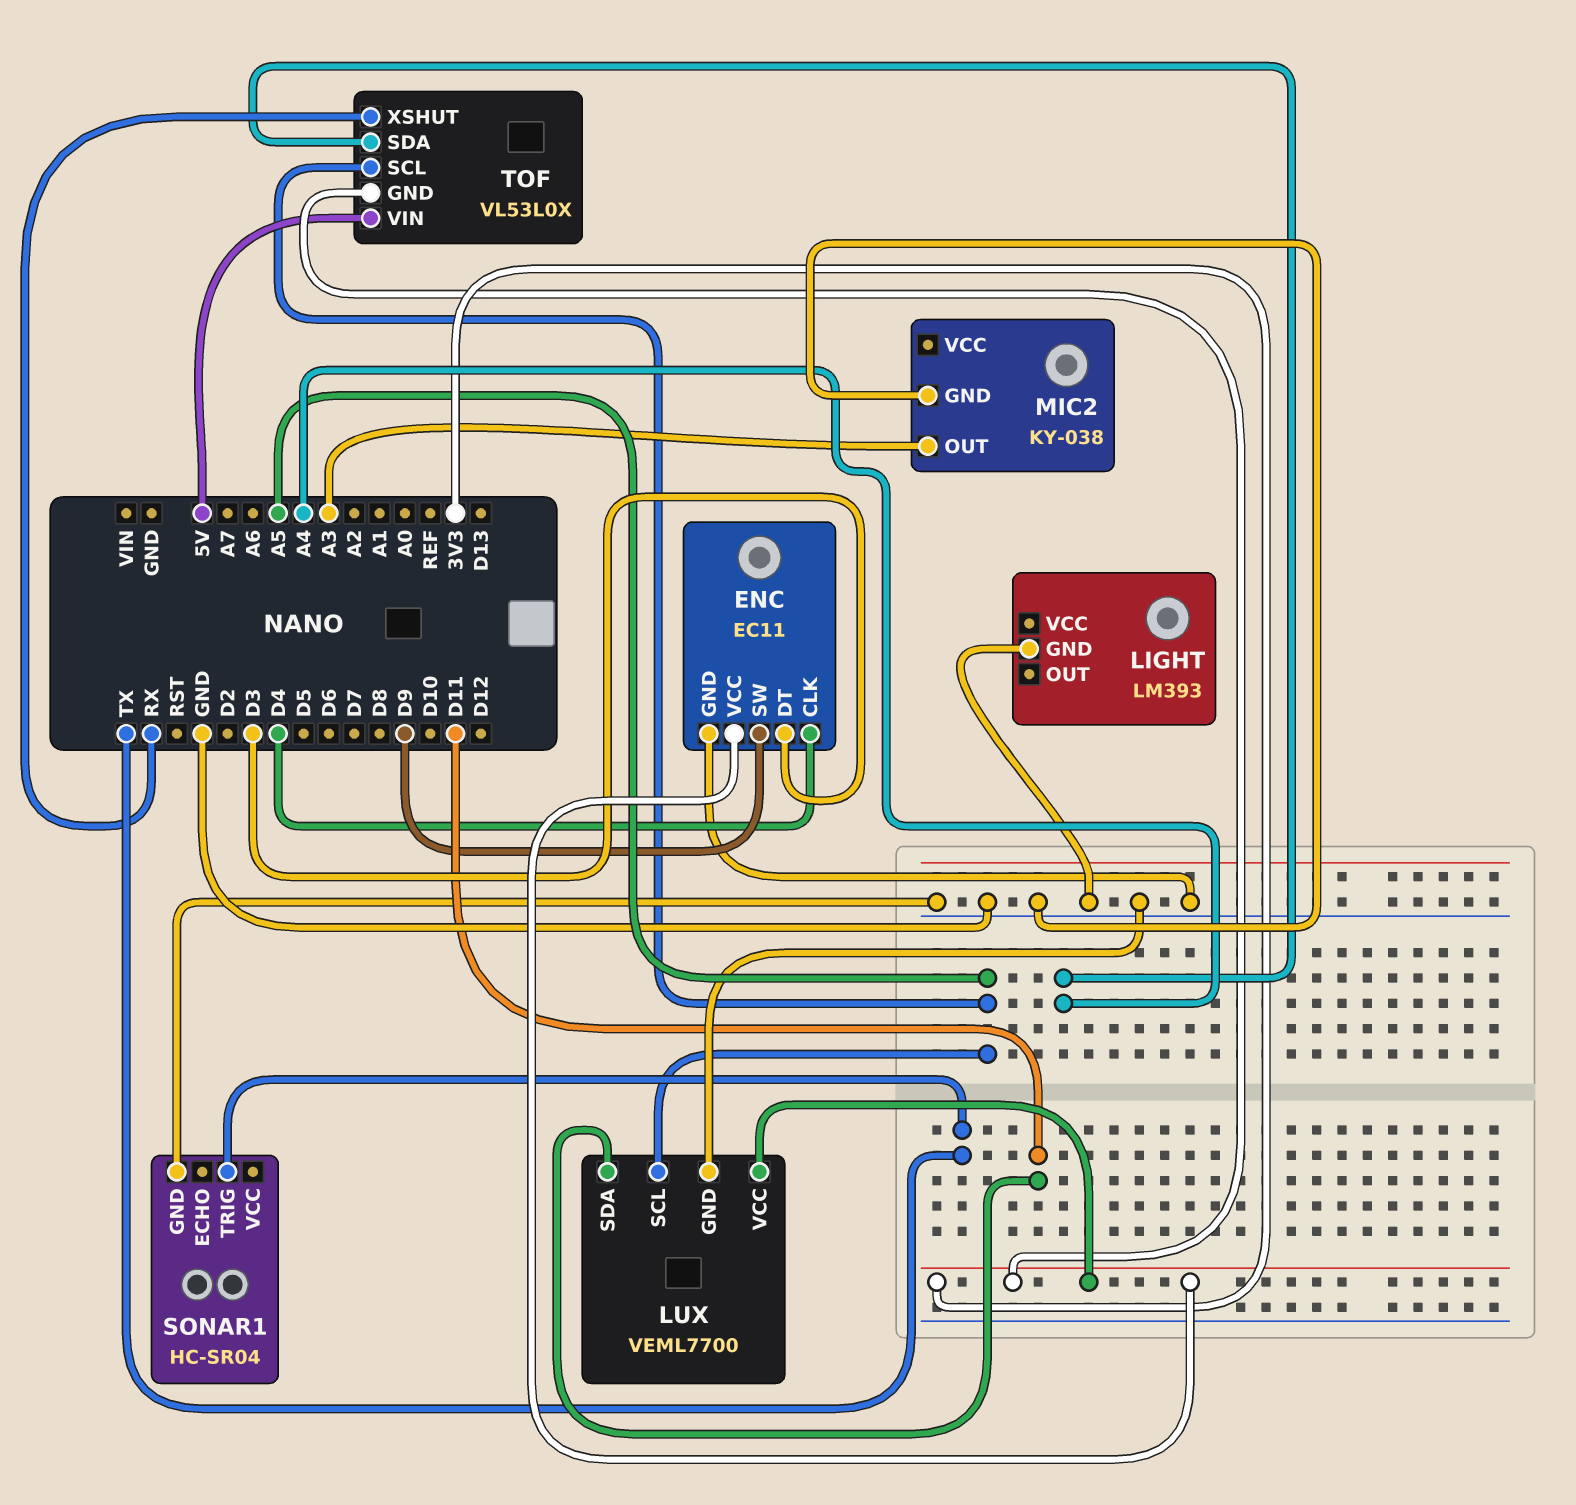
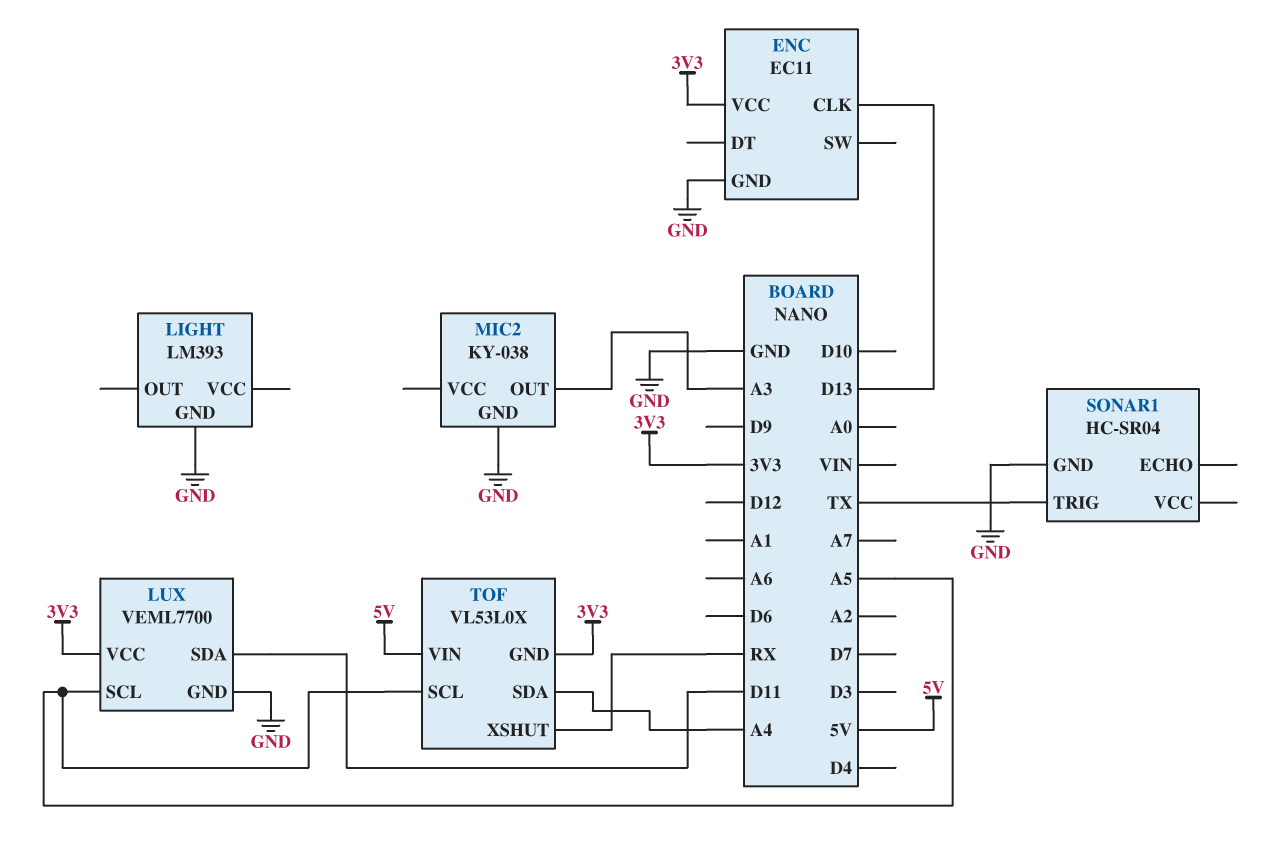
ENC pin CLK: D4 -> D13
ENC pin DT: D3 -> none
ENC pin SW: D9 -> none

